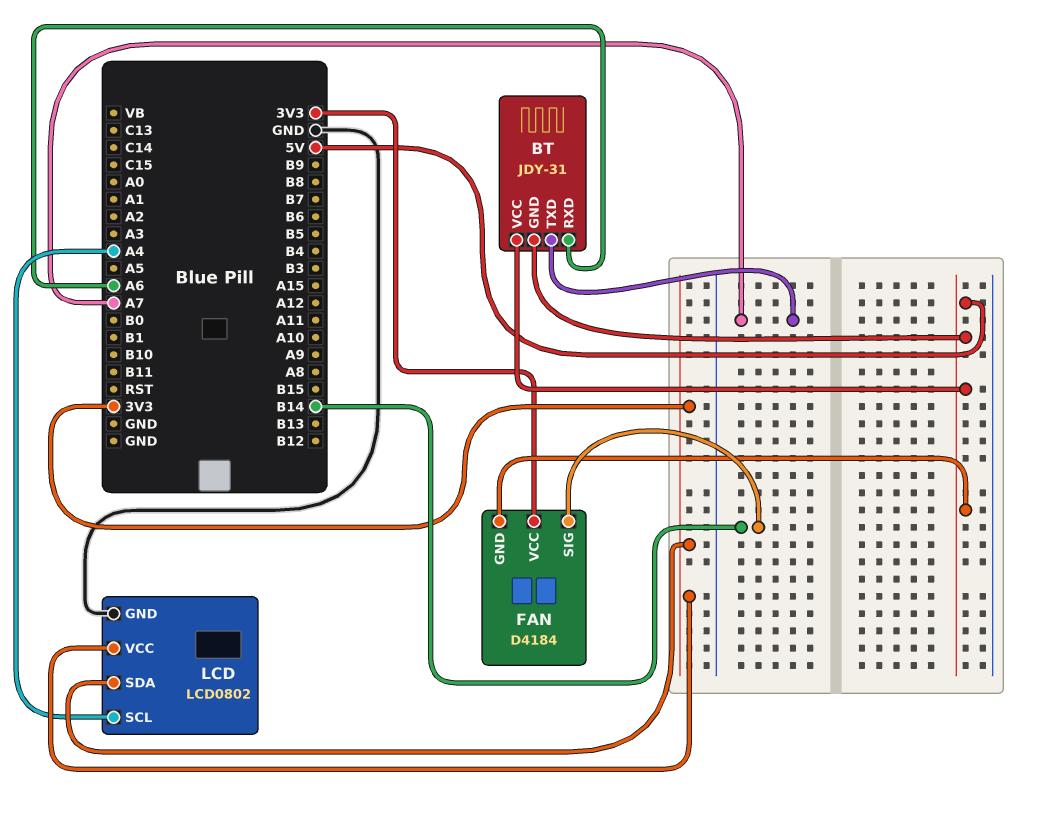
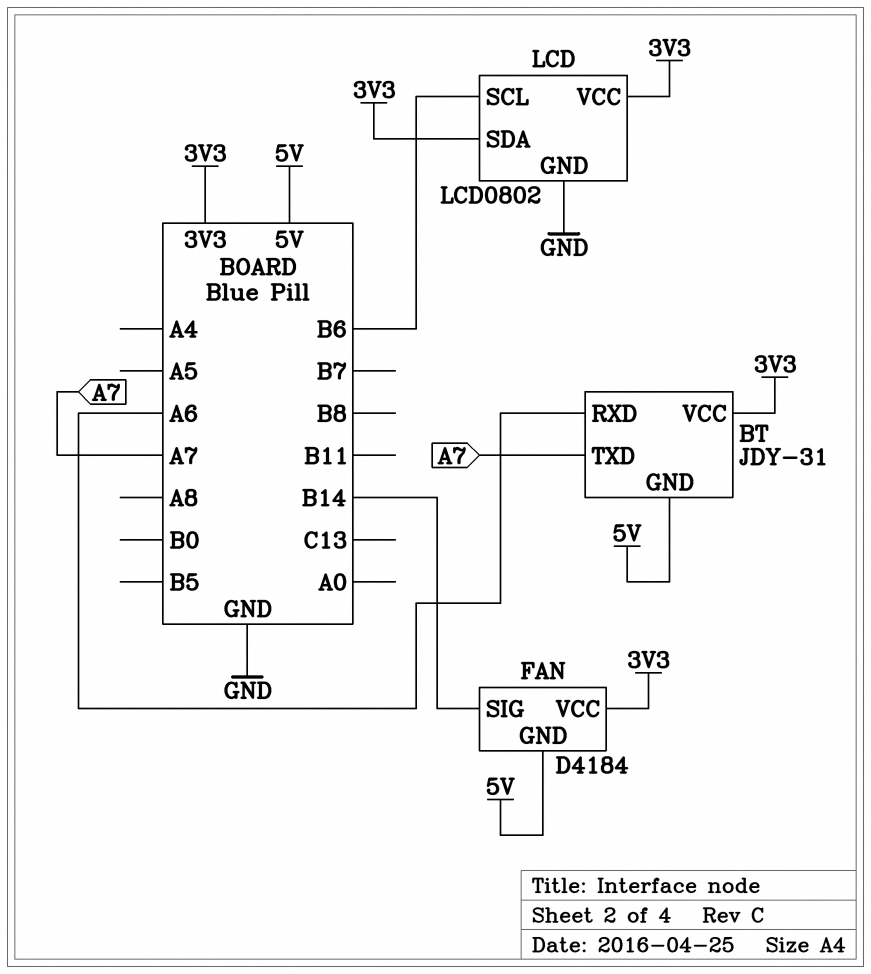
BT pin VCC: 5V -> 3V3
LCD pin SCL: A4 -> B6

